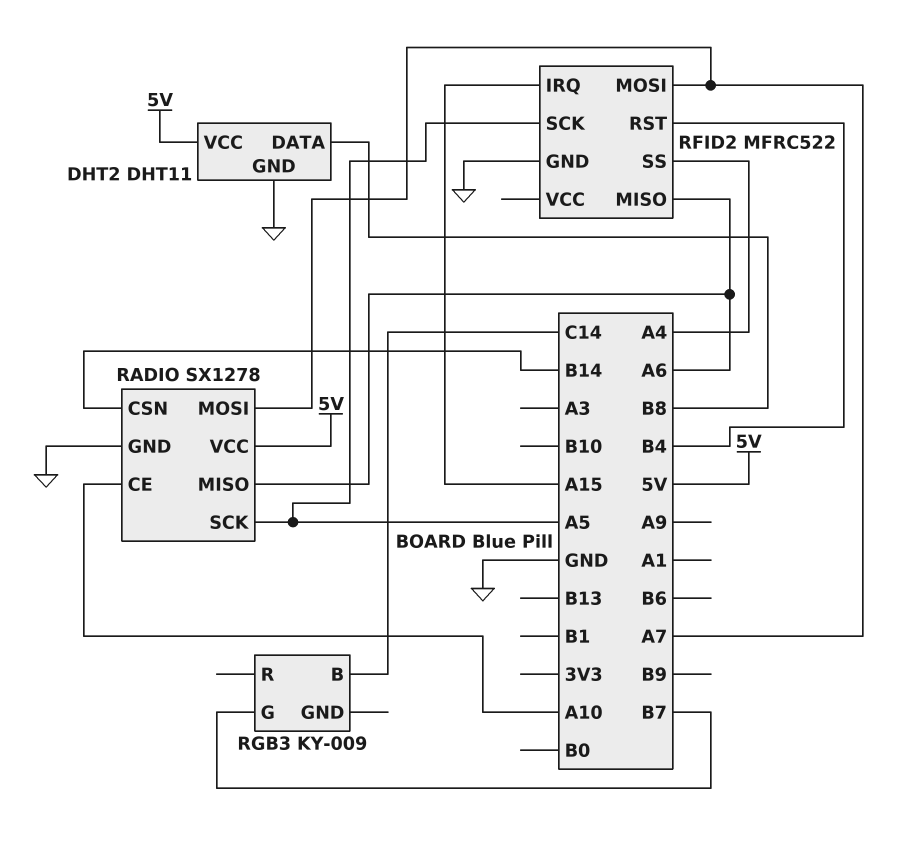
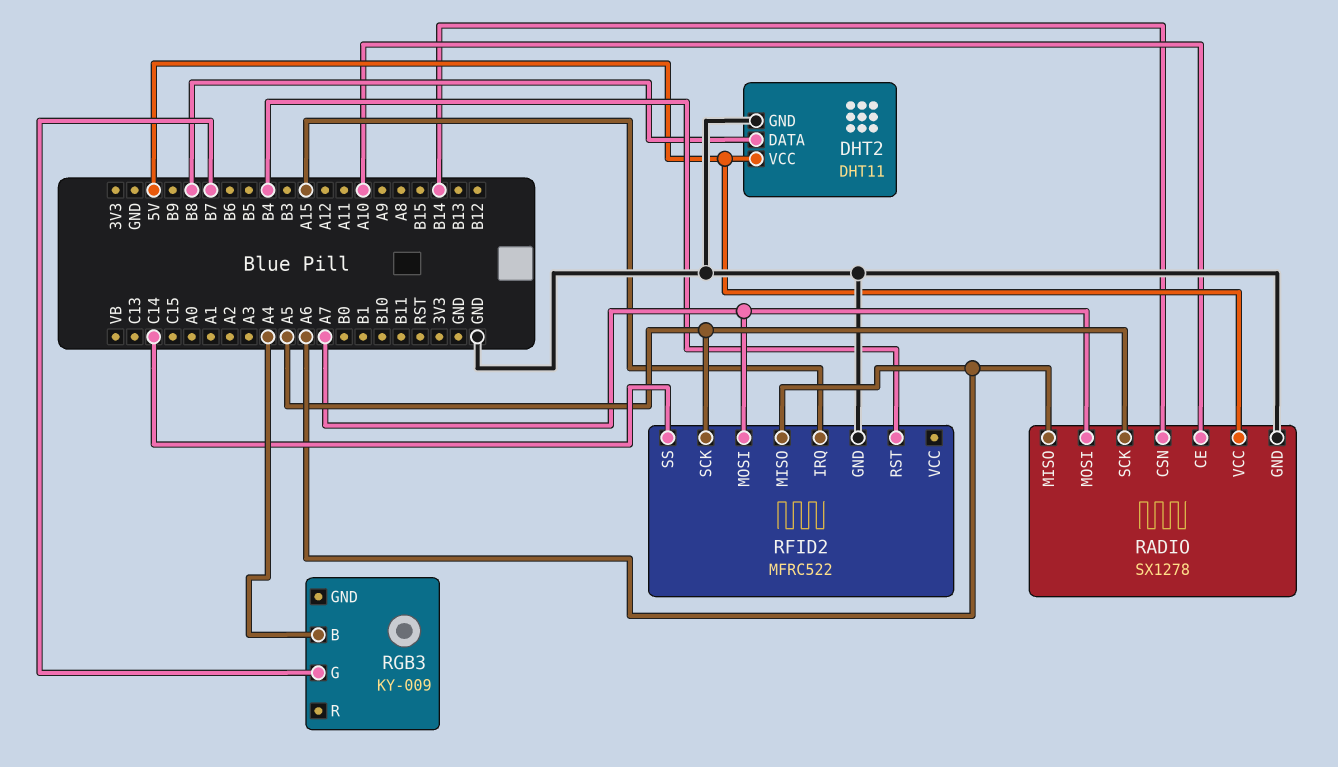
RFID2 pin SS: A4 -> C14
RGB3 pin B: C14 -> A4

